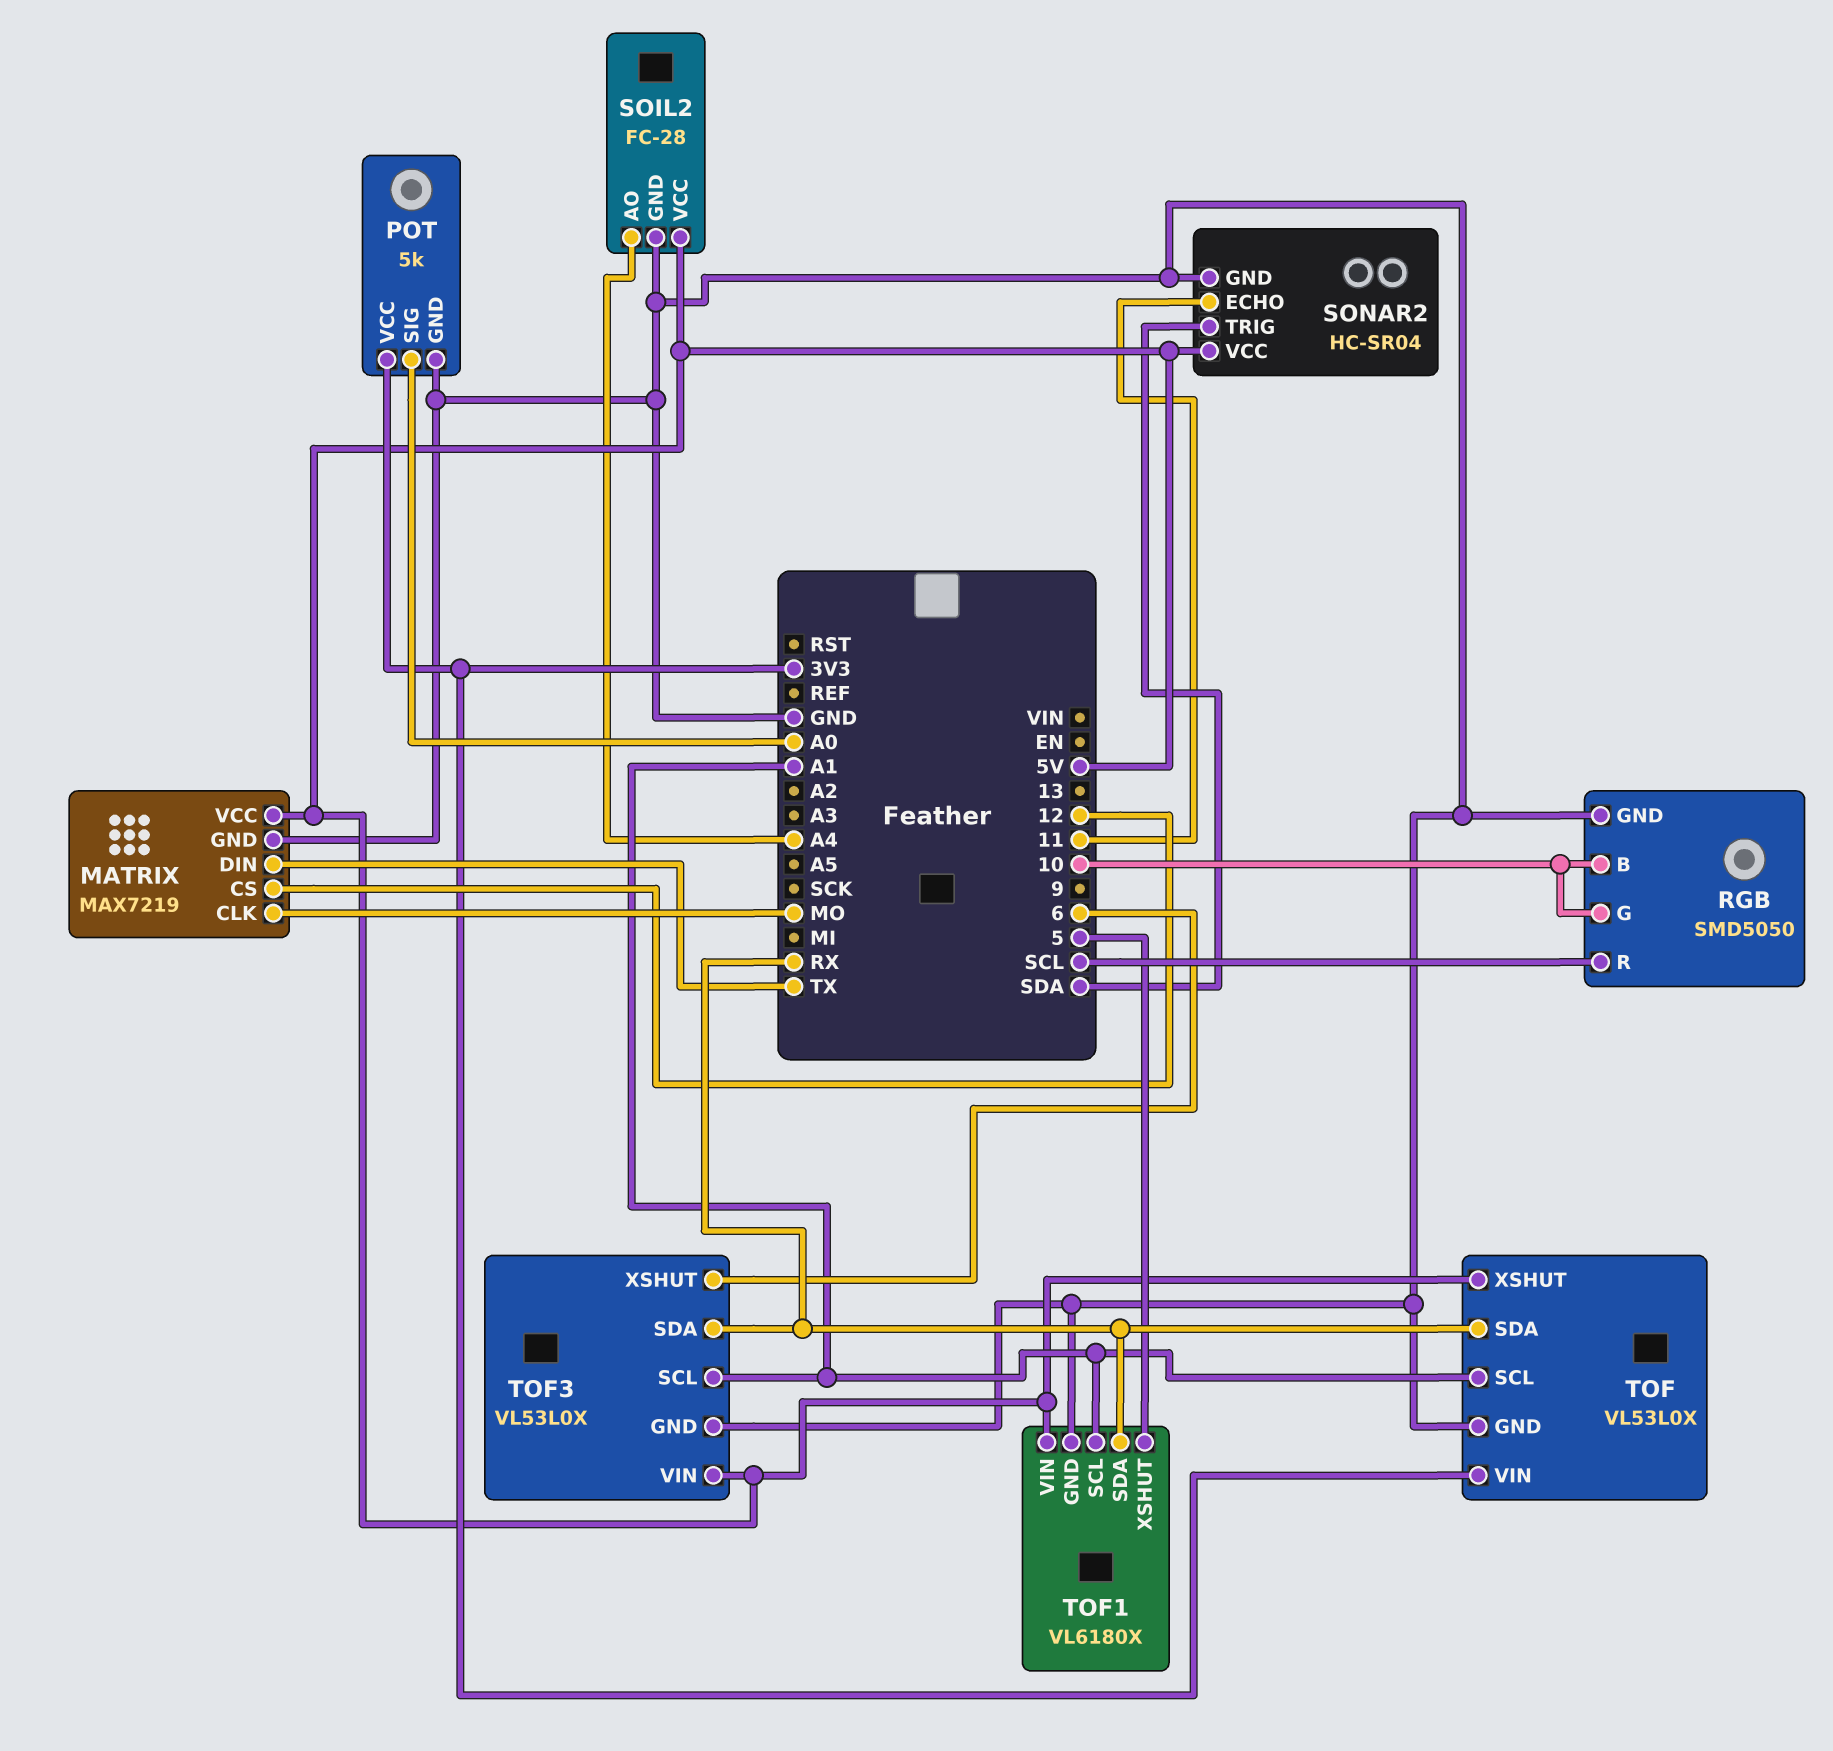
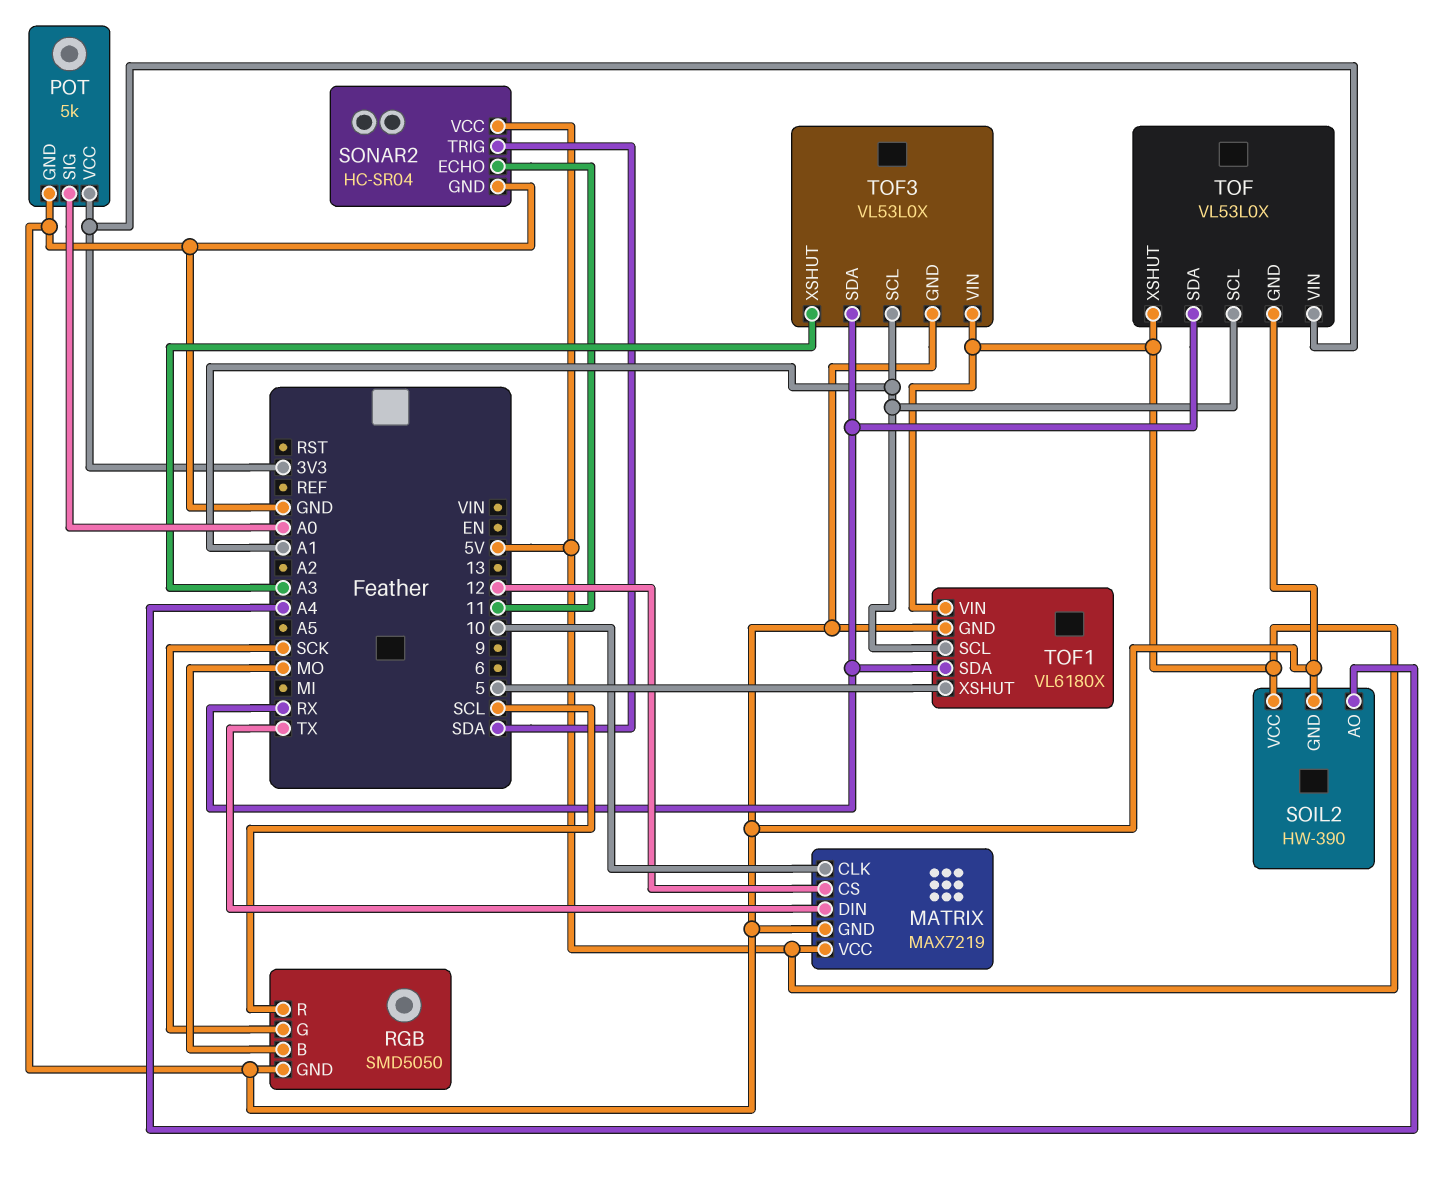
MATRIX pin CLK: MO -> 10
RGB pin B: 10 -> MO
RGB pin G: 10 -> SCK
SOIL2: FC-28 -> HW-390
TOF3 pin XSHUT: 6 -> A3

